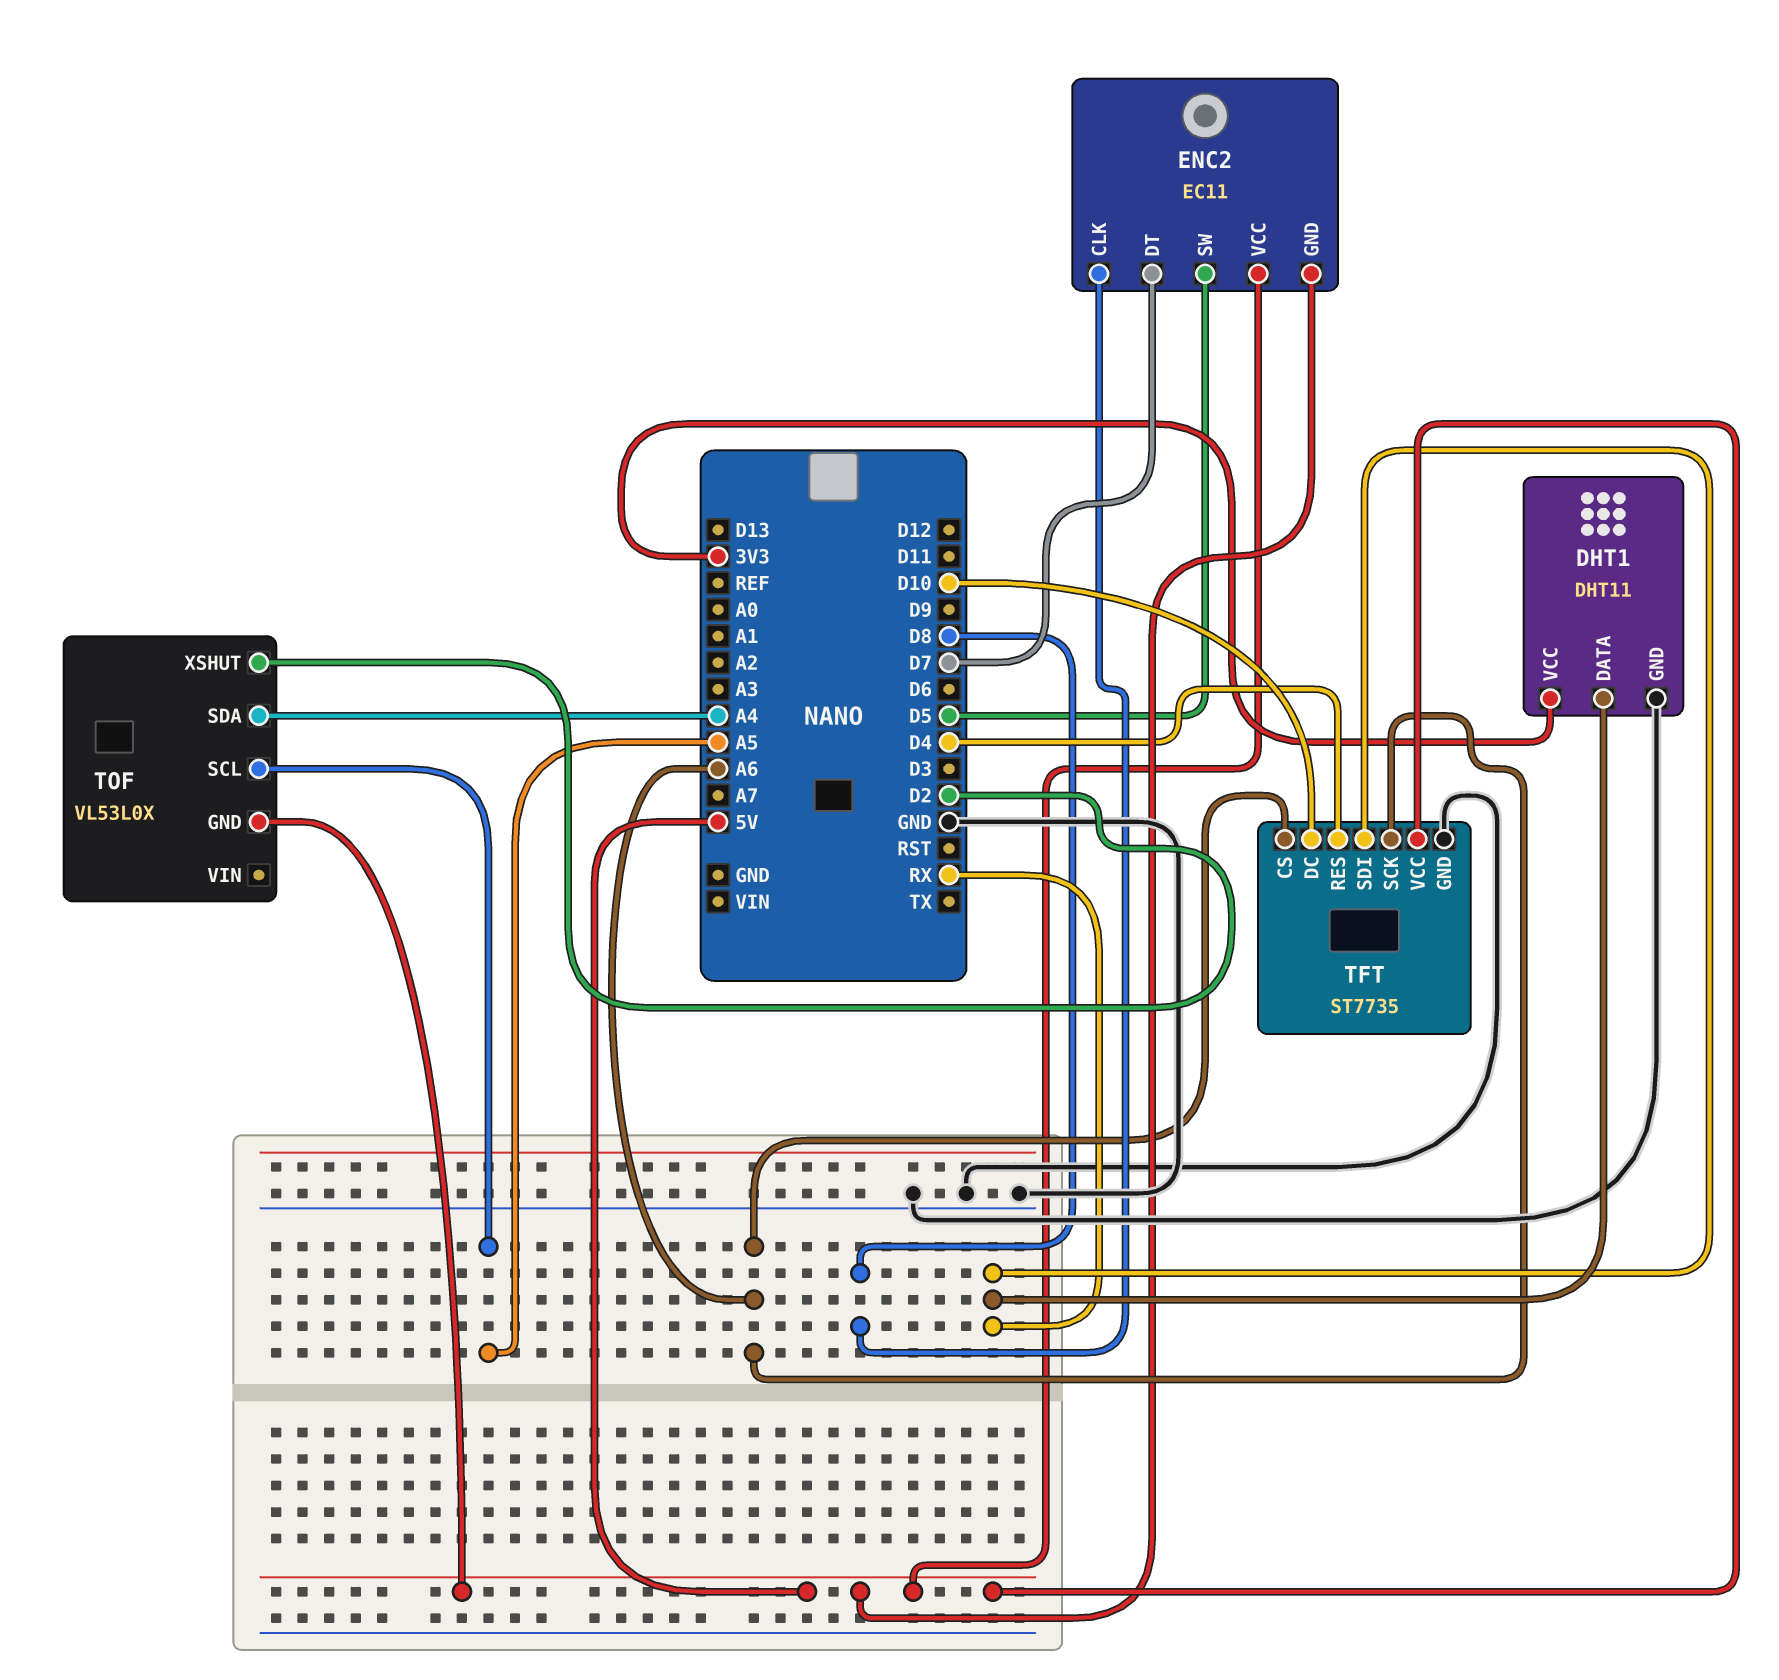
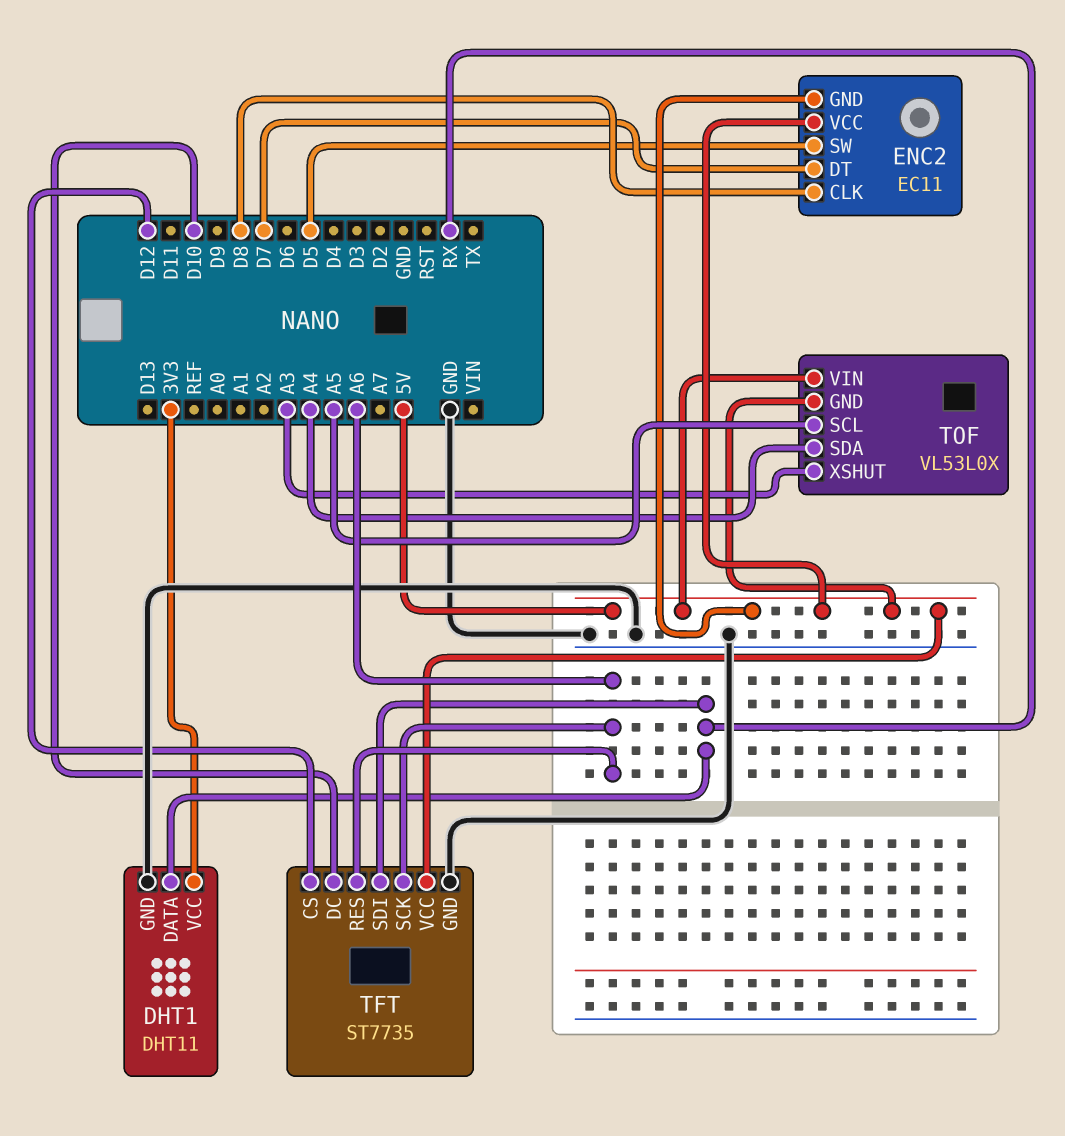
TFT pin CS: A6 -> D12
TFT pin RES: D4 -> A6
TOF pin VIN: none -> 5V
TOF pin XSHUT: D2 -> A3

